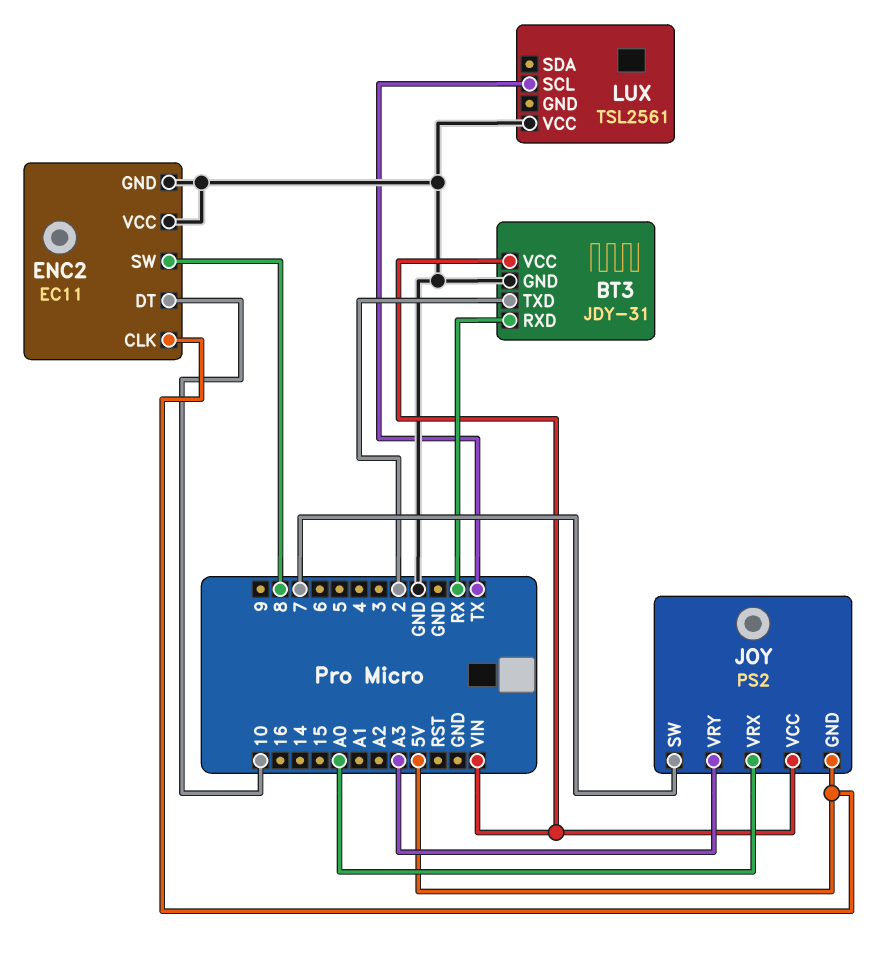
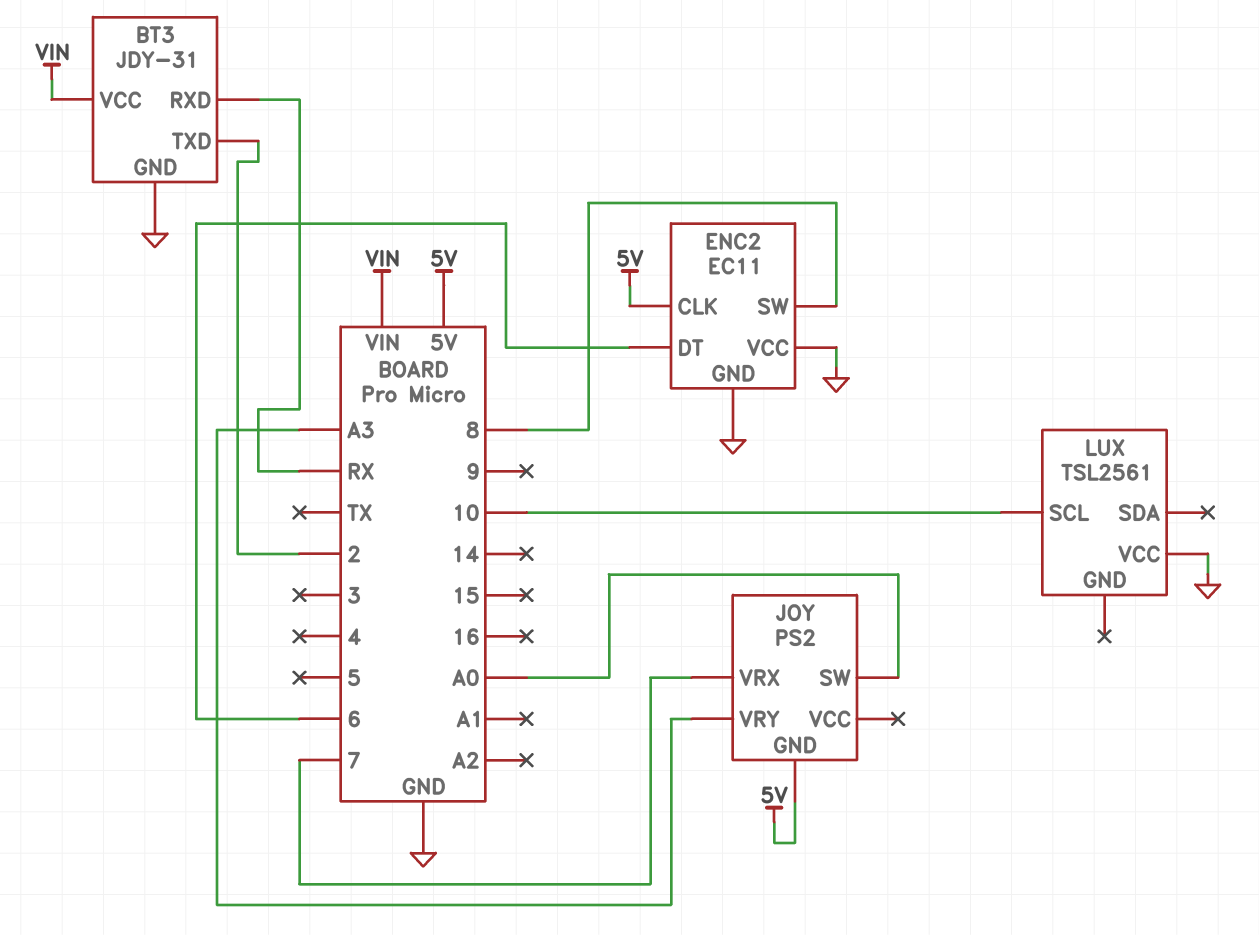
ENC2 pin DT: 10 -> 6
JOY pin SW: 7 -> A0
JOY pin VCC: VIN -> none
JOY pin VRX: A0 -> 7
LUX pin SCL: TX -> 10

